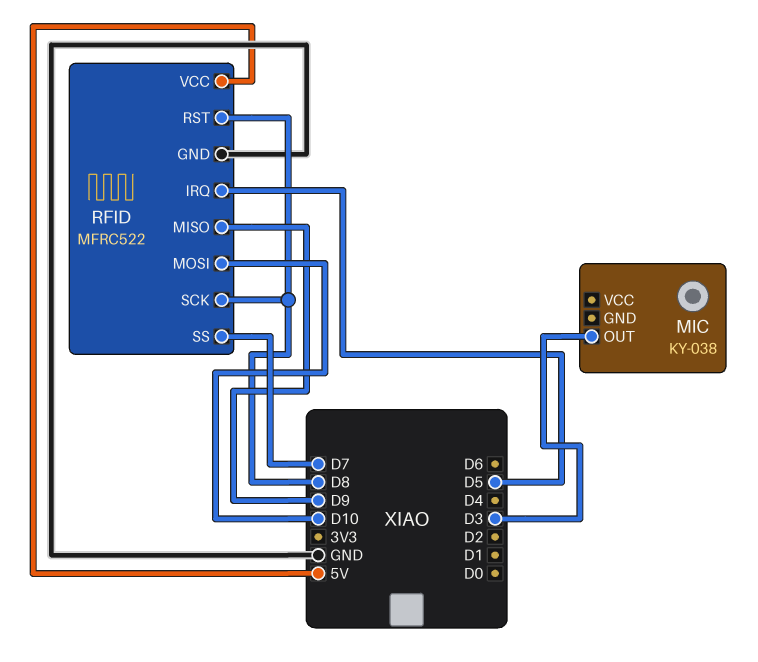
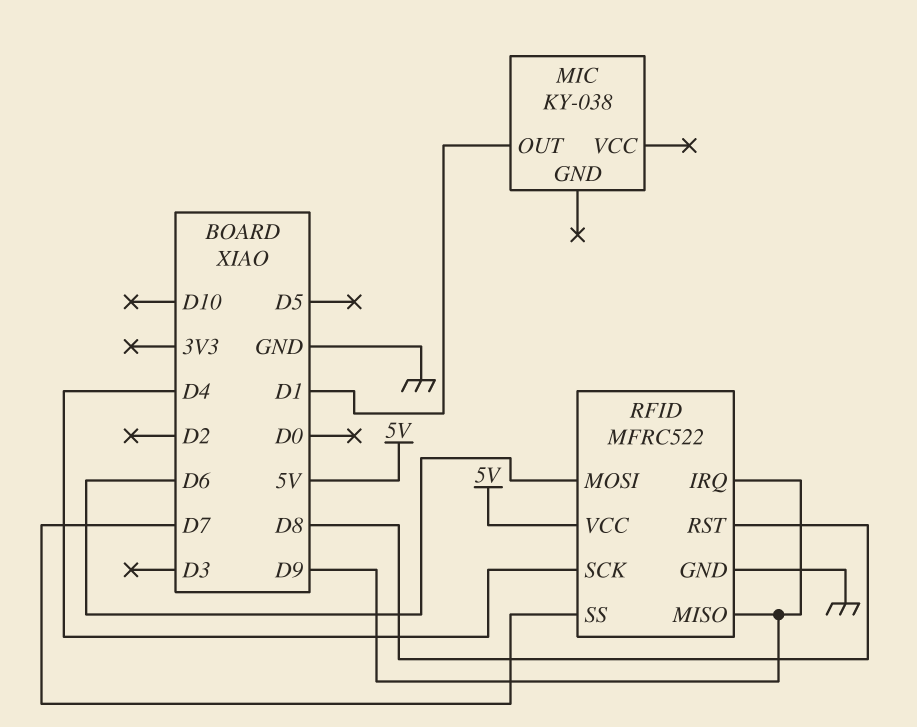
MIC pin OUT: D3 -> D1
RFID pin IRQ: D5 -> D9
RFID pin MOSI: D10 -> D6
RFID pin SCK: D8 -> D4

